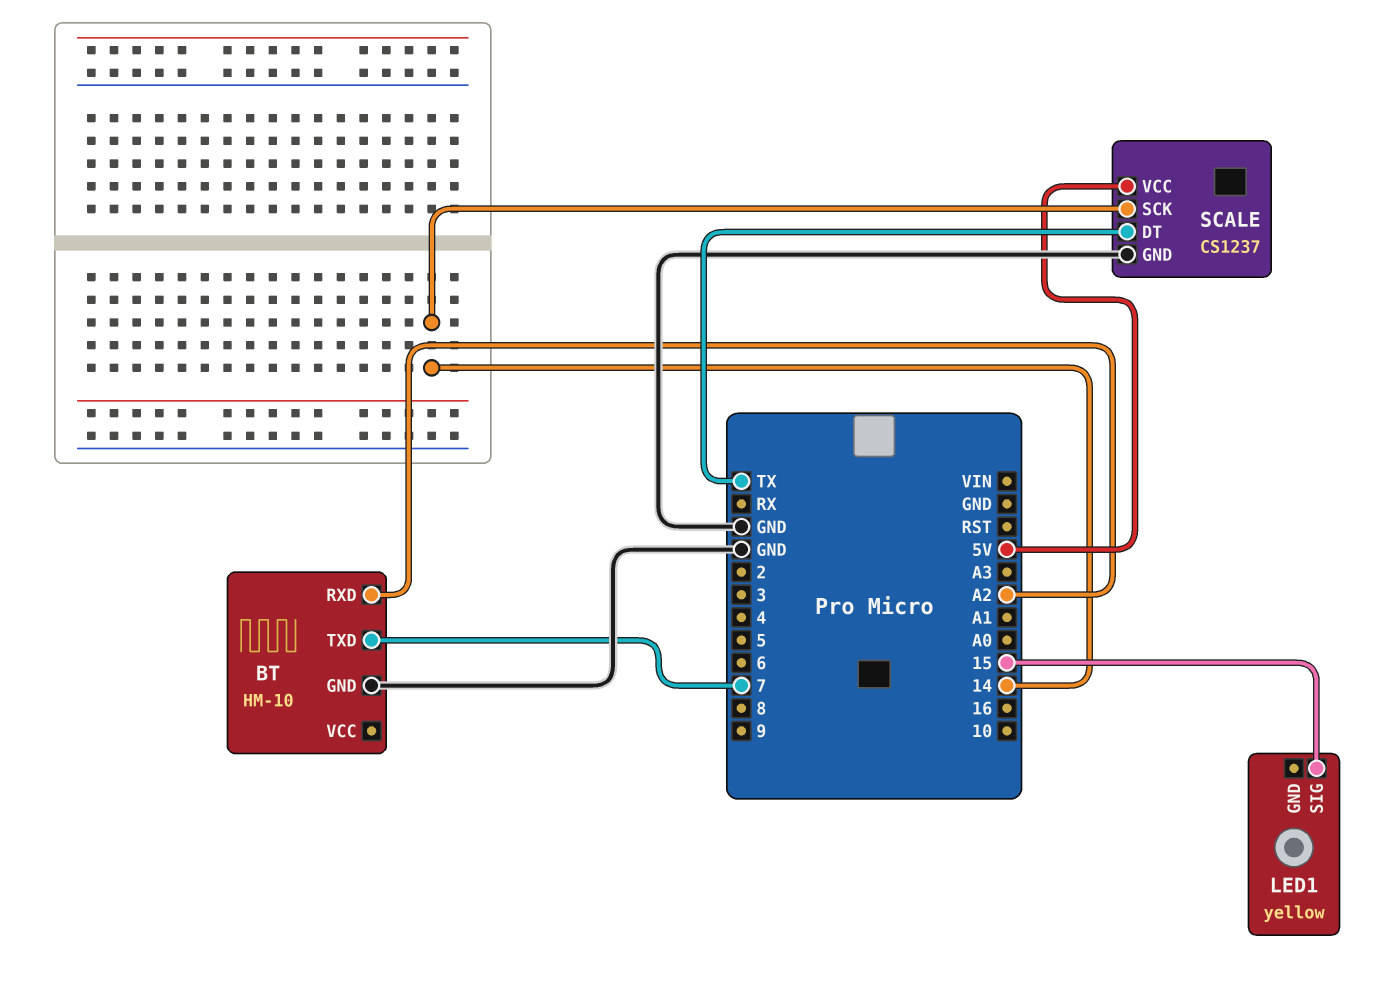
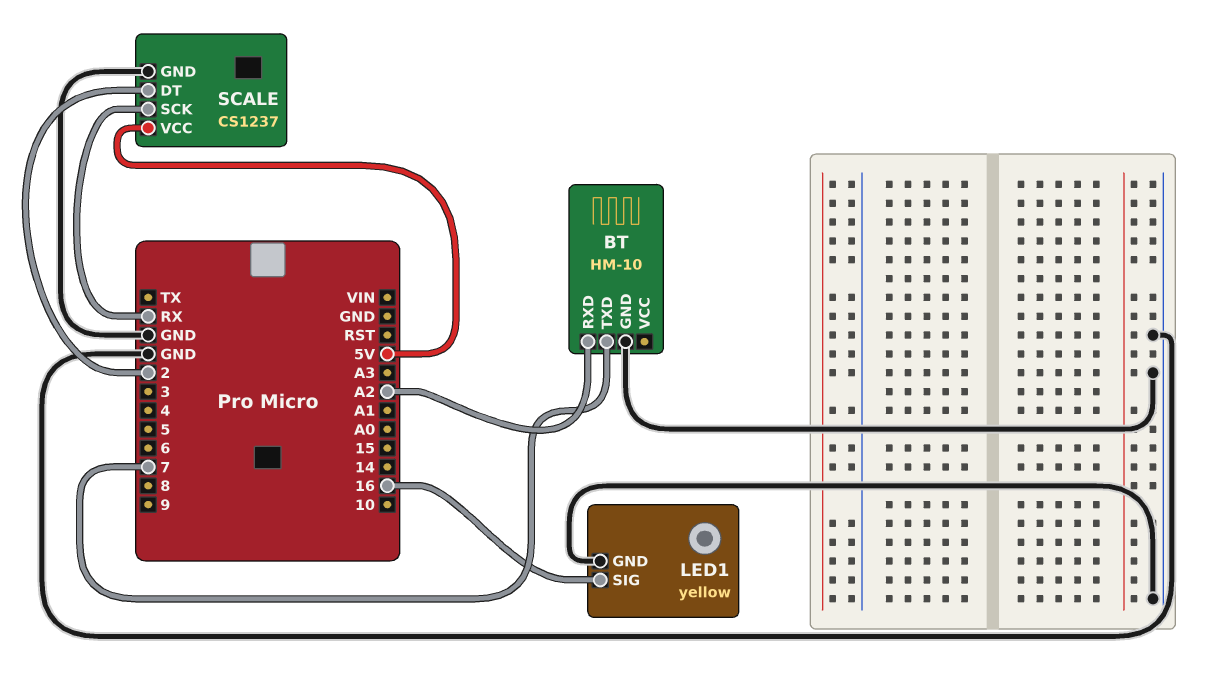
LED1 pin GND: none -> GND
LED1 pin SIG: 15 -> 16
SCALE pin DT: TX -> 2
SCALE pin SCK: 14 -> RX

